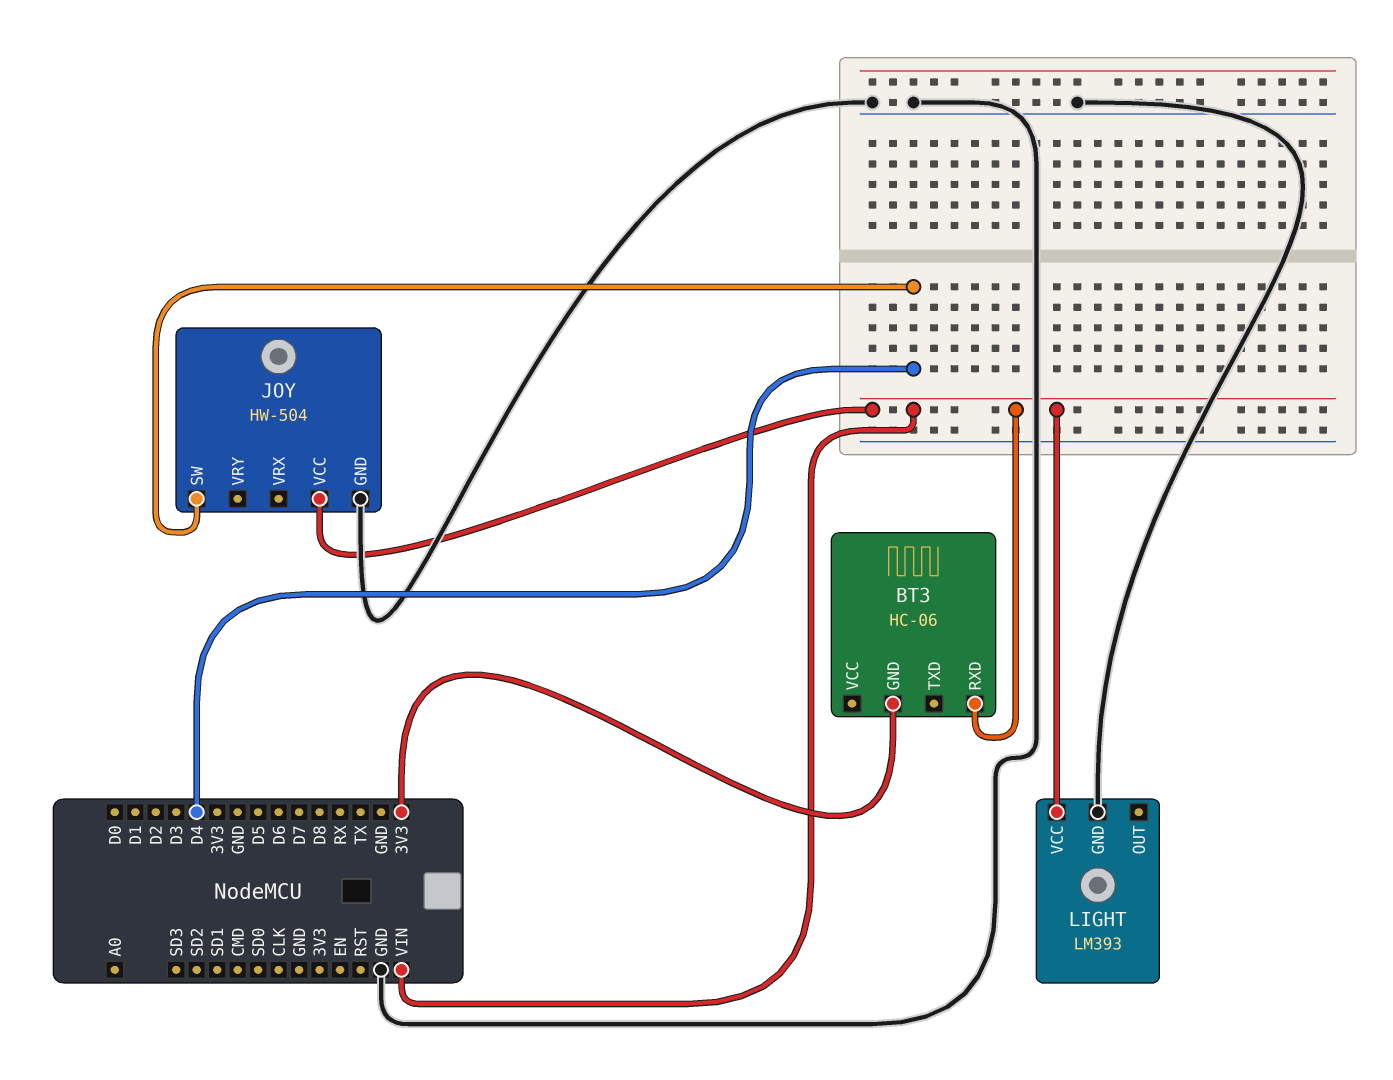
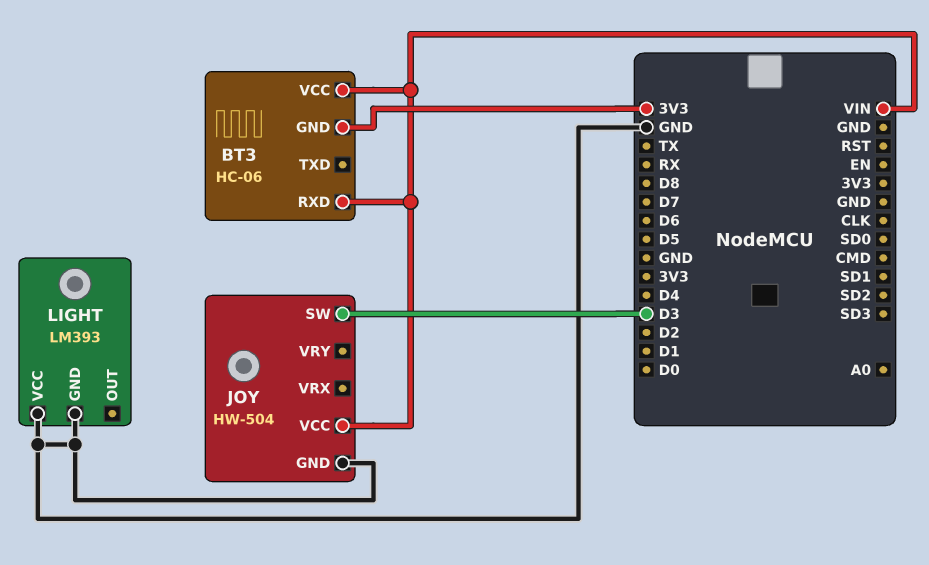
BT3 pin VCC: none -> VIN
JOY pin SW: D4 -> D3
LIGHT pin VCC: VIN -> GND

